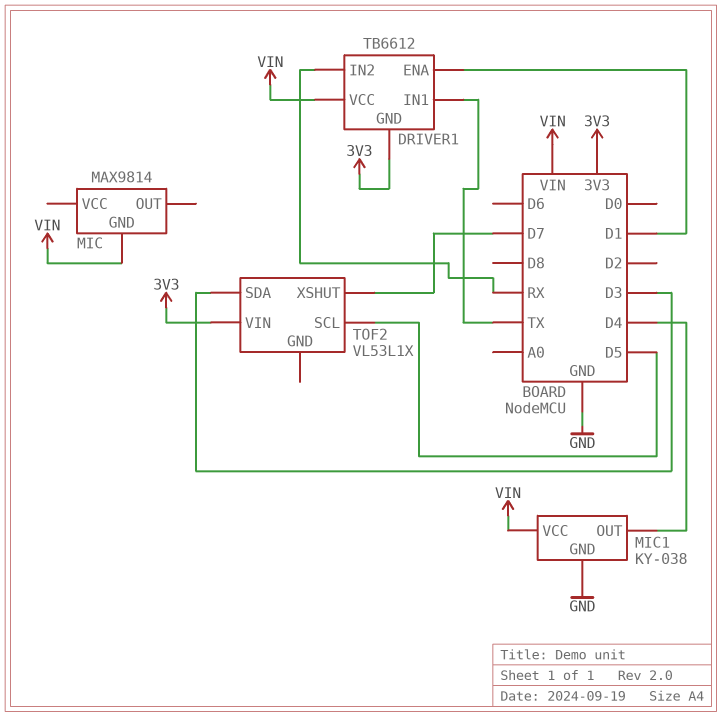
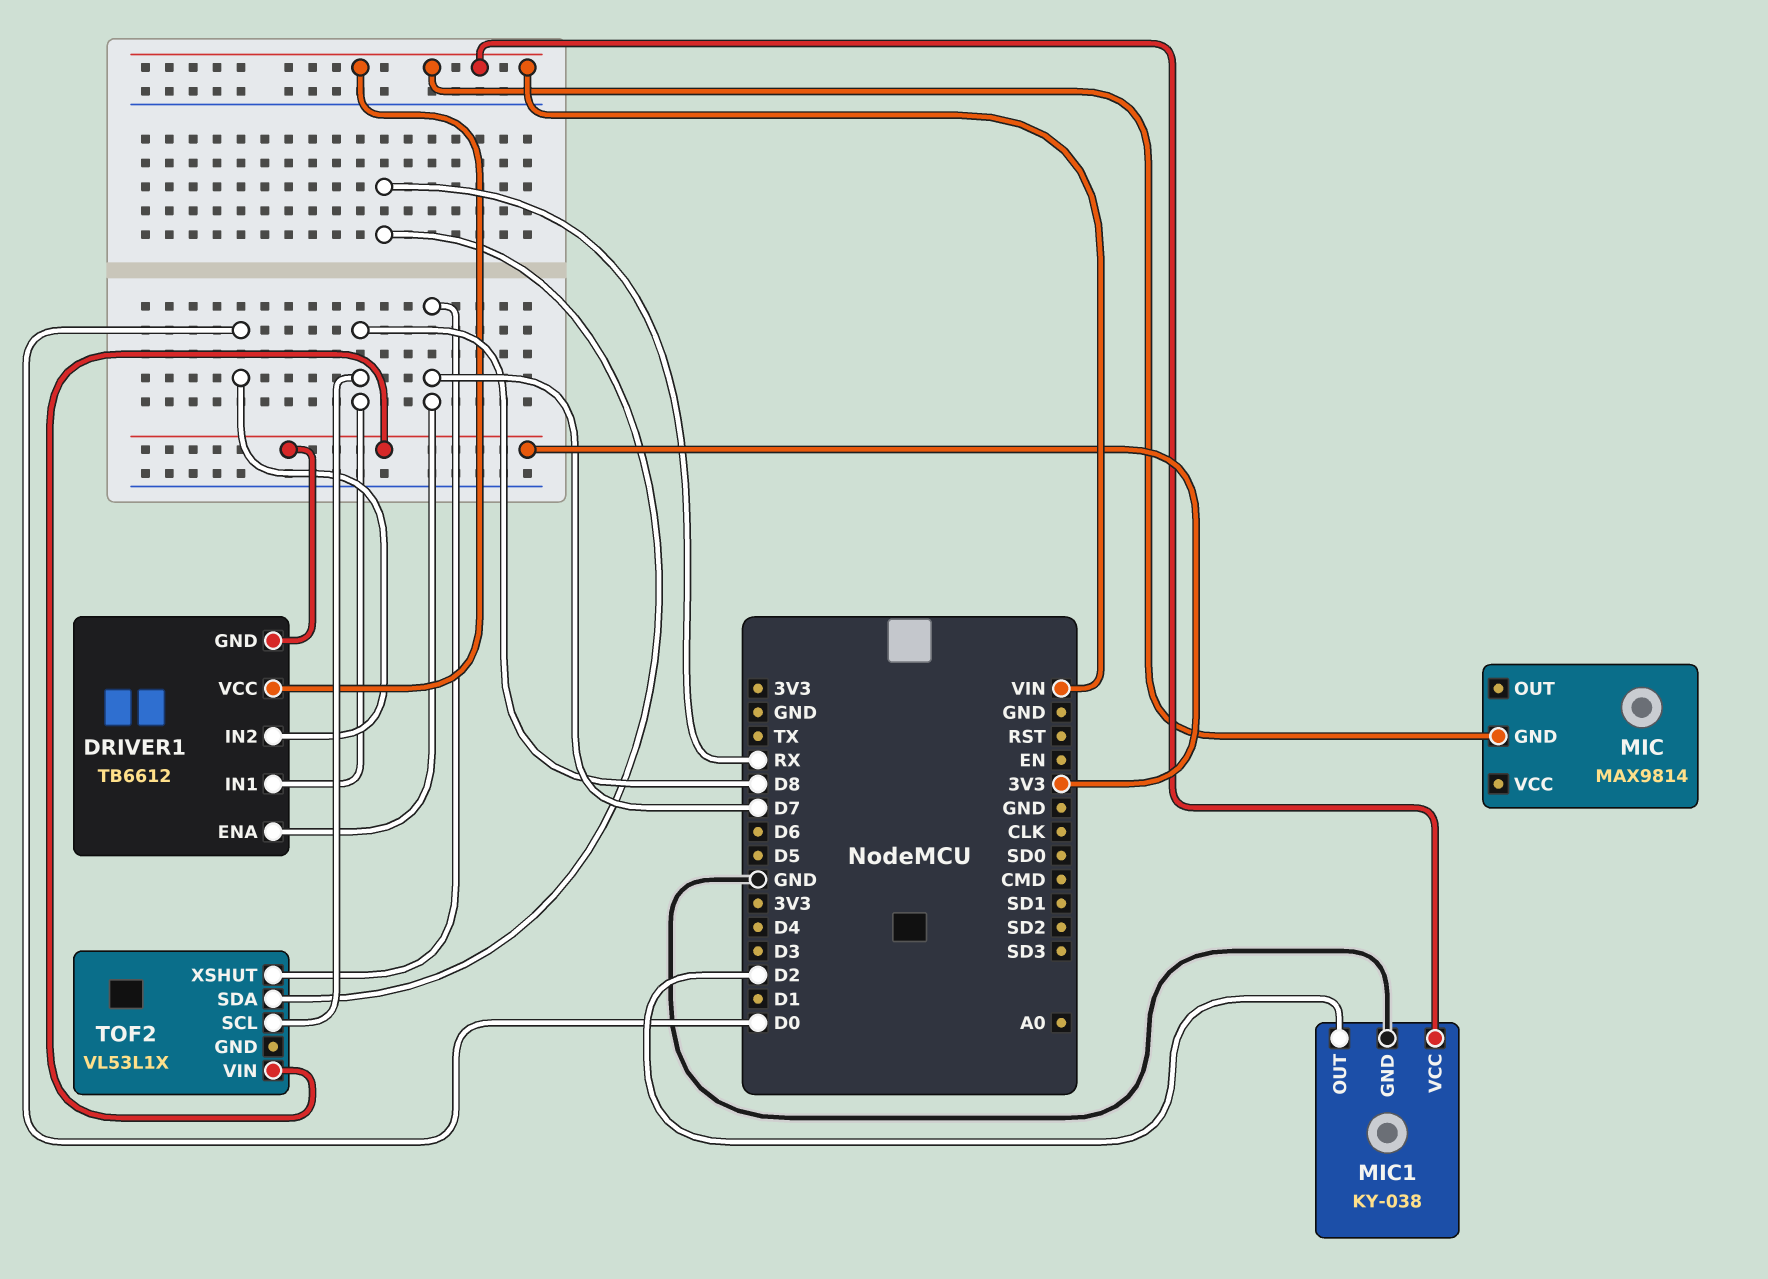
DRIVER1 pin ENA: D1 -> D7
DRIVER1 pin IN1: TX -> D8
DRIVER1 pin IN2: RX -> D0
MIC1 pin OUT: D4 -> D2
TOF2 pin SCL: D5 -> D8
TOF2 pin SDA: D3 -> RX

